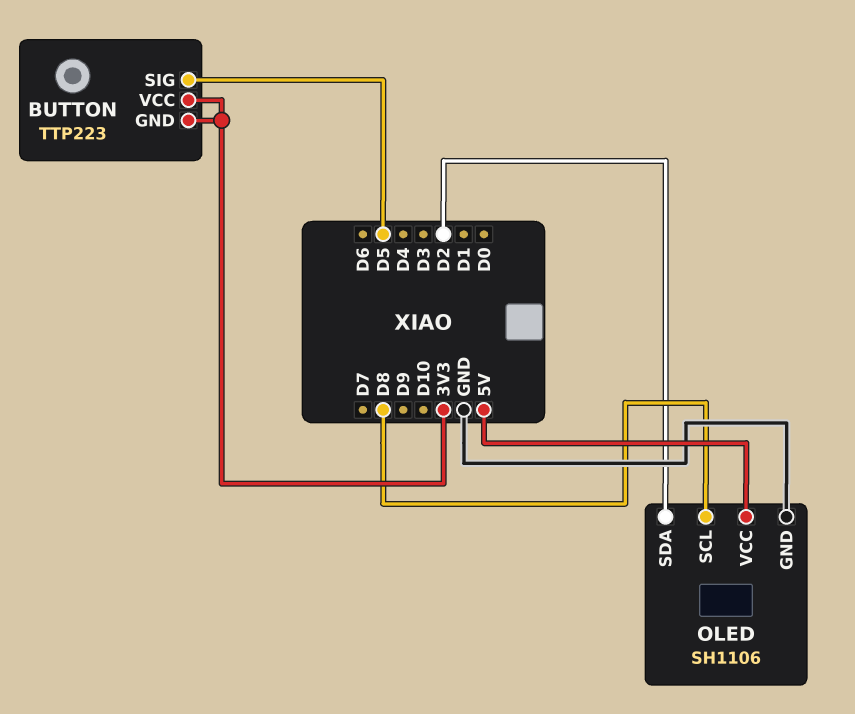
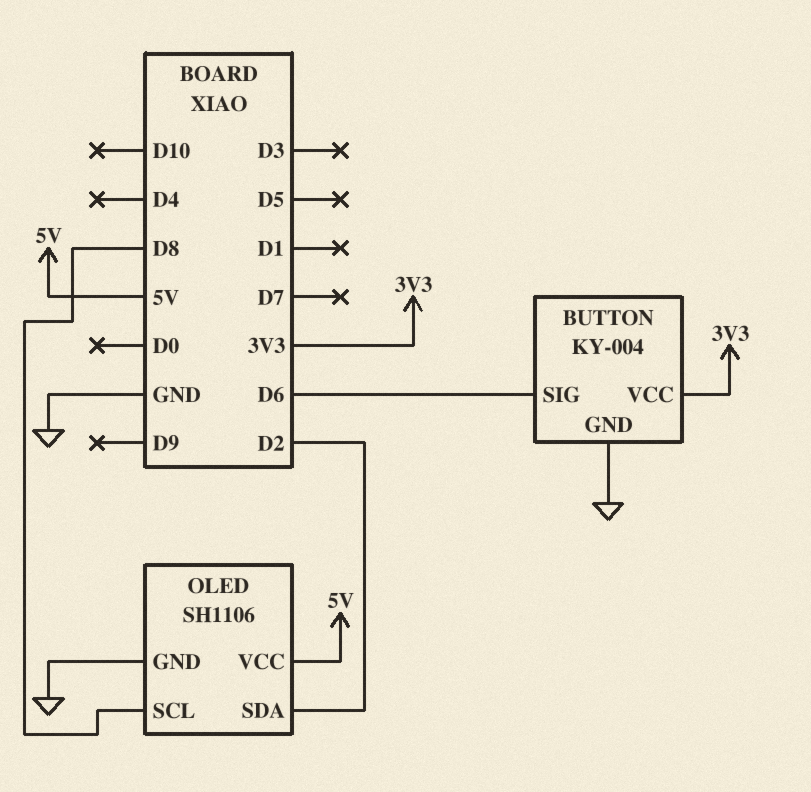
BUTTON: TTP223 -> KY-004
BUTTON pin GND: 3V3 -> GND
BUTTON pin SIG: D5 -> D6

